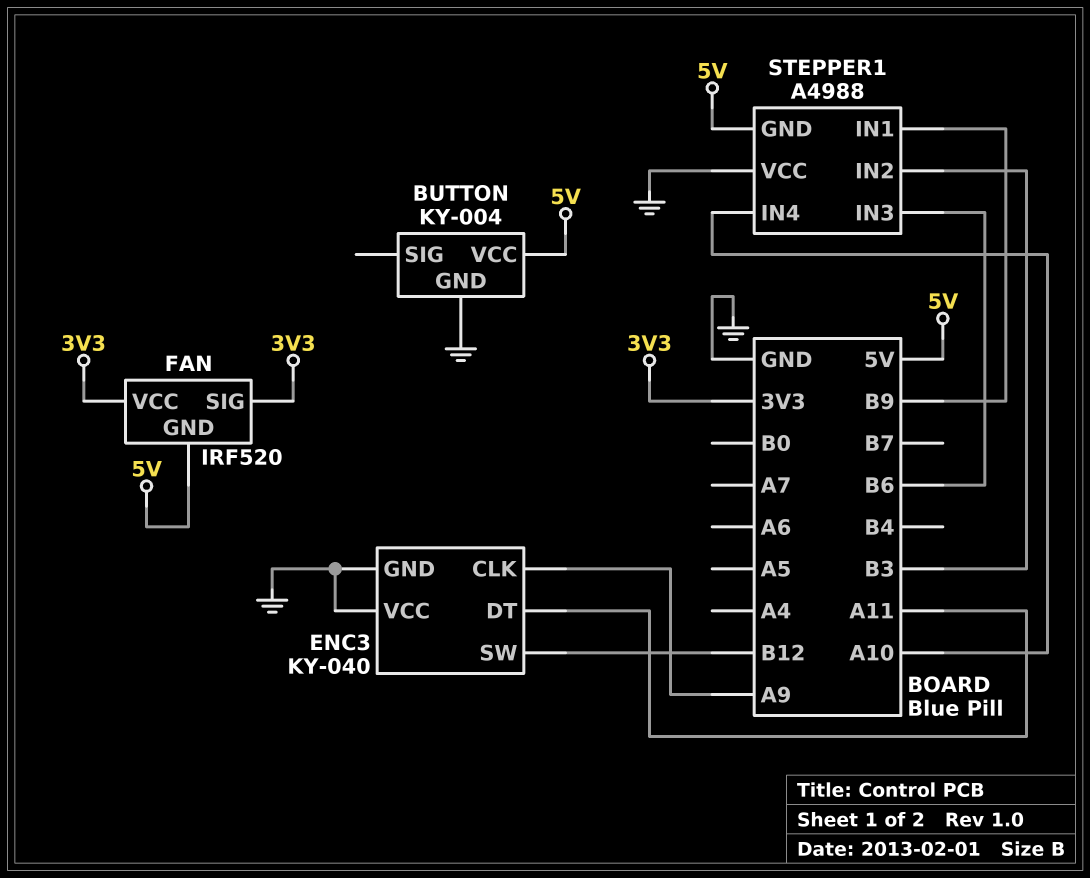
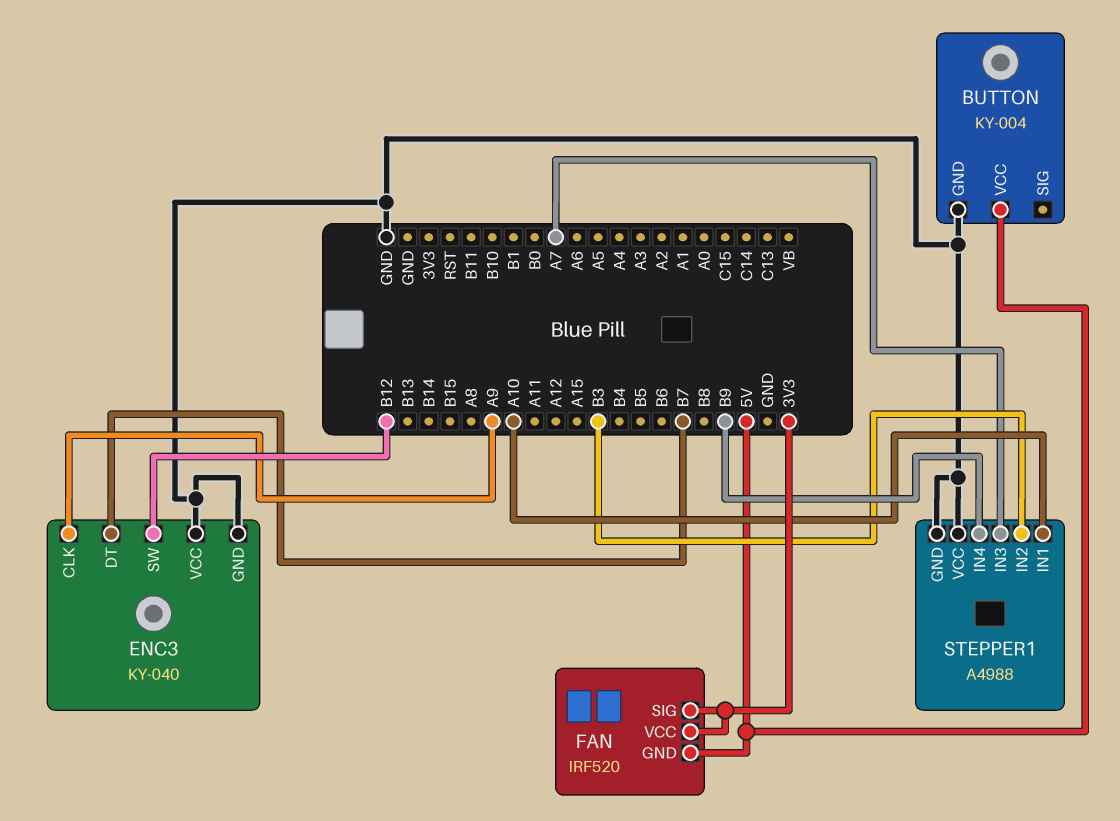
ENC3 pin DT: A11 -> B7
STEPPER1 pin GND: 5V -> GND
STEPPER1 pin IN1: B9 -> A10
STEPPER1 pin IN3: B6 -> A7
STEPPER1 pin IN4: A10 -> B9

